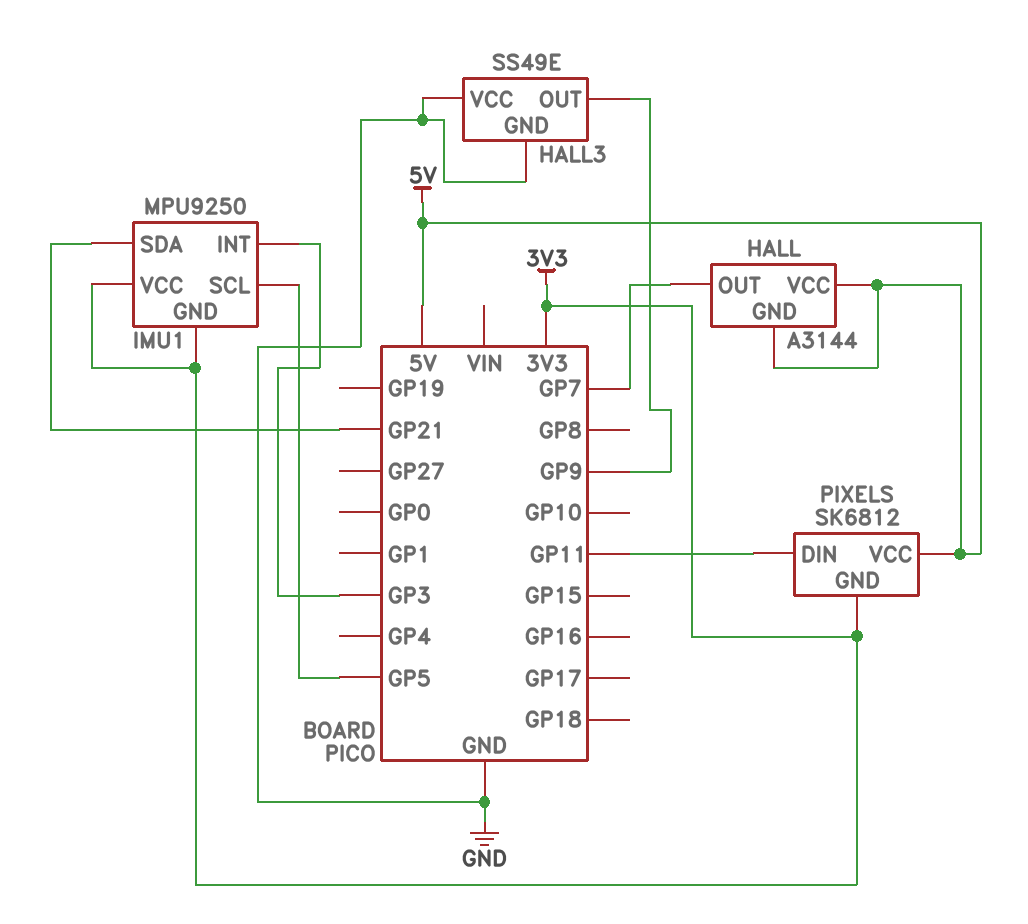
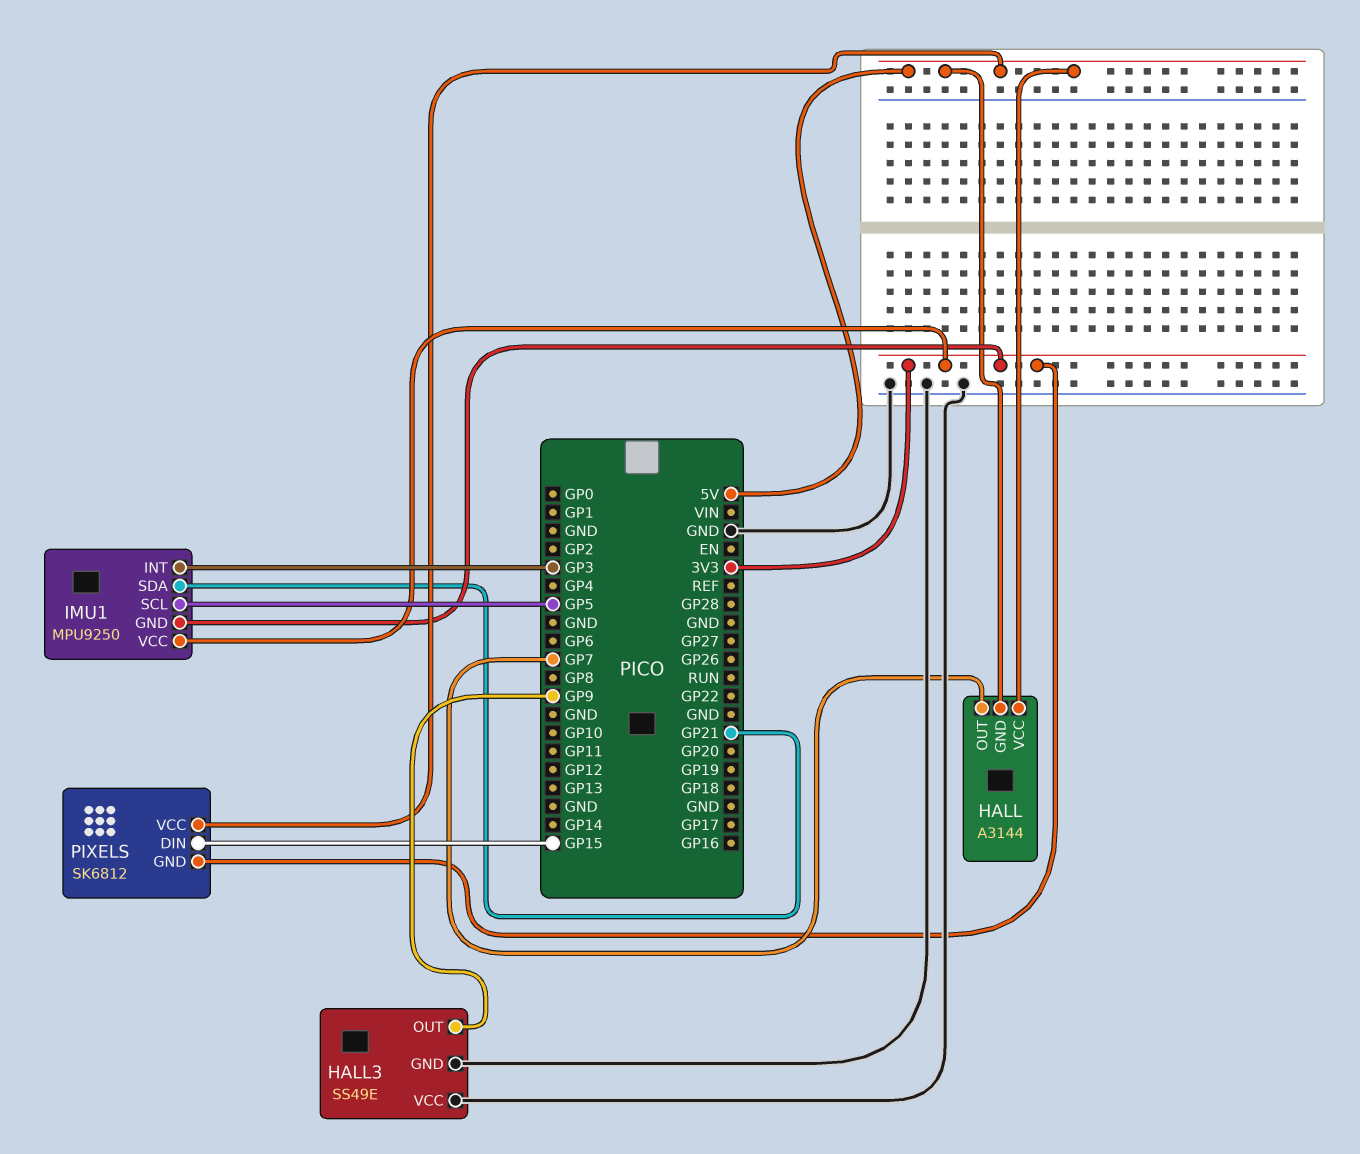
PIXELS pin DIN: GP11 -> GP15

